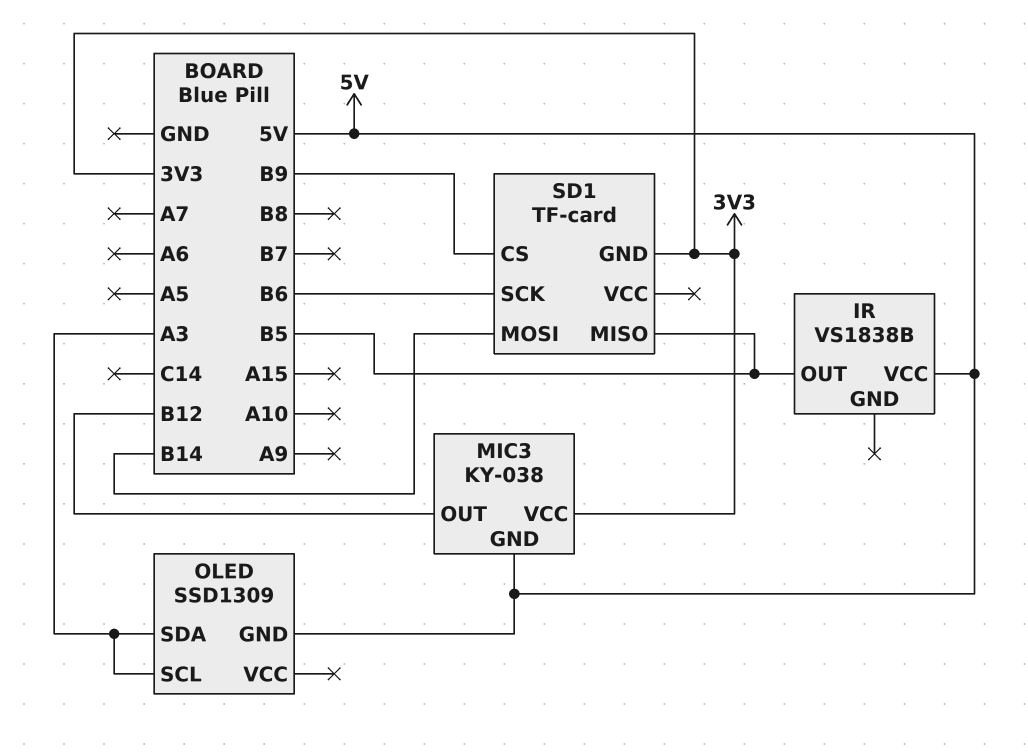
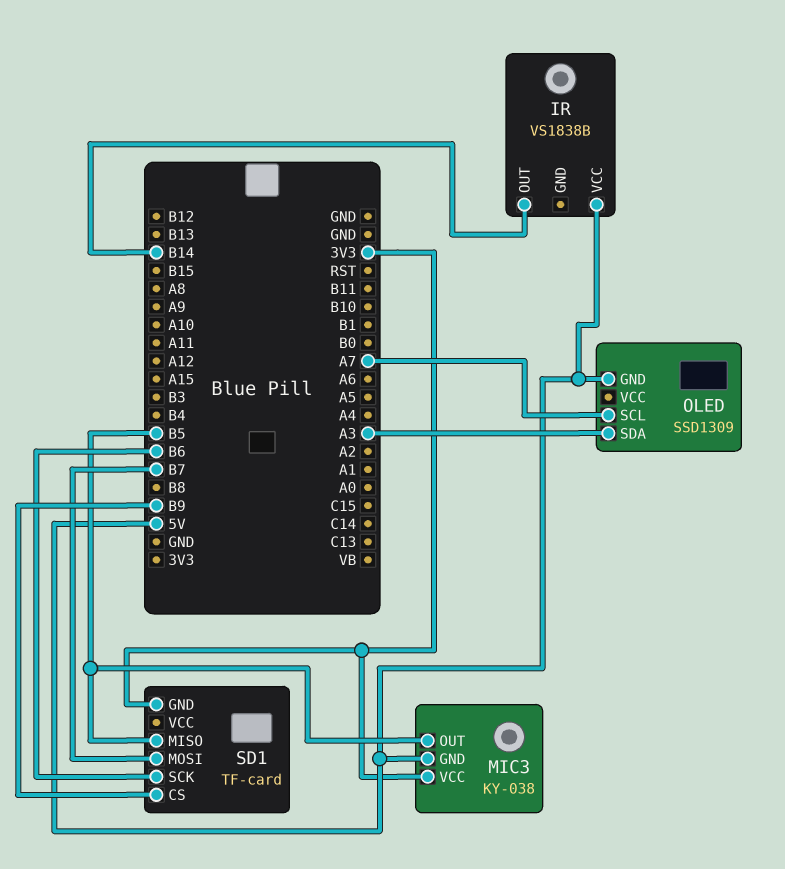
IR pin OUT: B5 -> B14
MIC3 pin OUT: B12 -> B5
OLED pin SCL: A3 -> A7
SD1 pin MOSI: B14 -> B7

